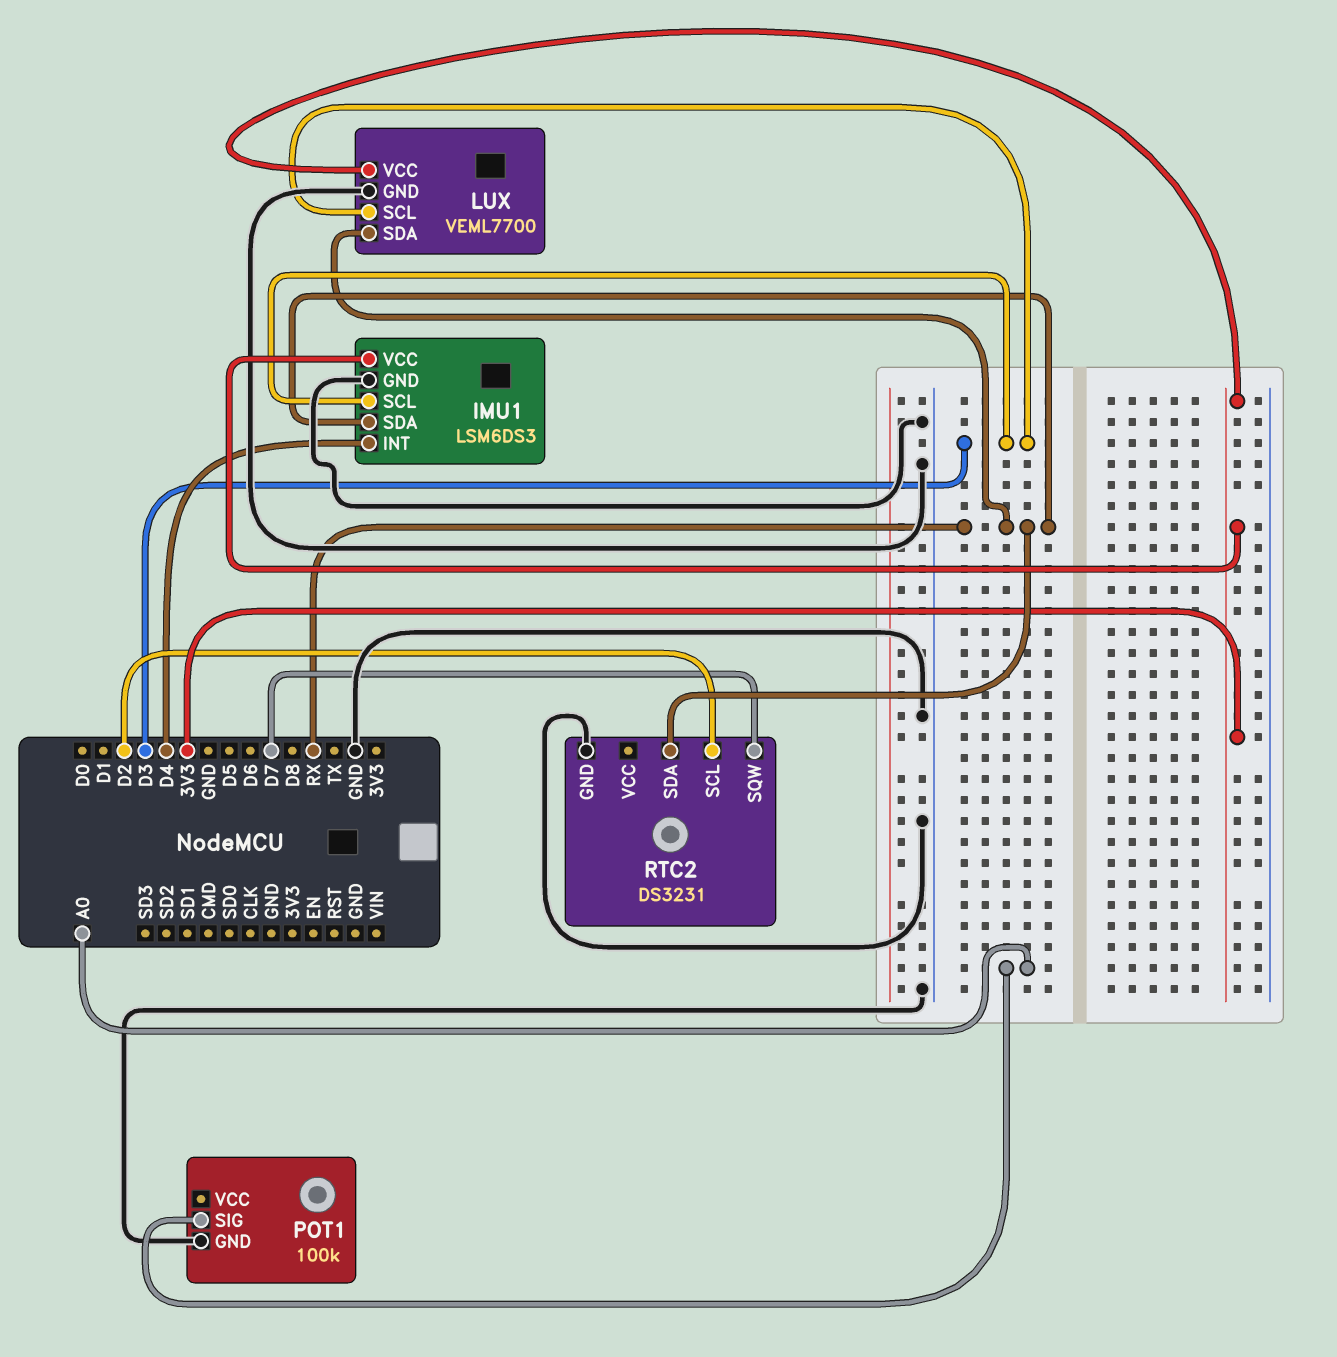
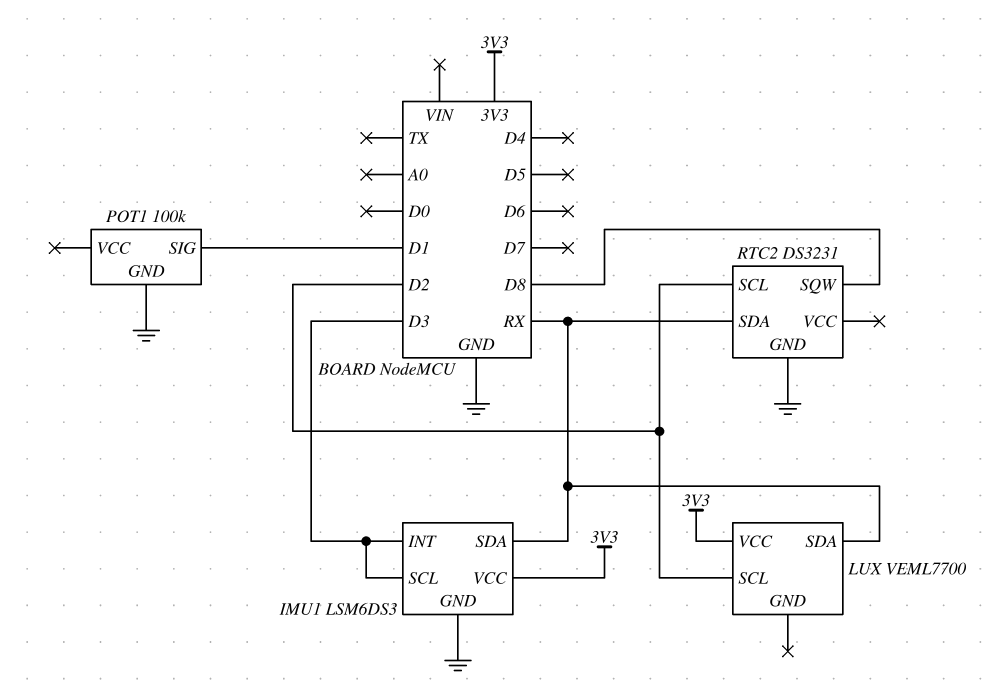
IMU1 pin INT: D4 -> D3
LUX pin GND: GND -> none
LUX pin SCL: D3 -> D2
POT1 pin SIG: A0 -> D1
RTC2 pin SQW: D7 -> D8

